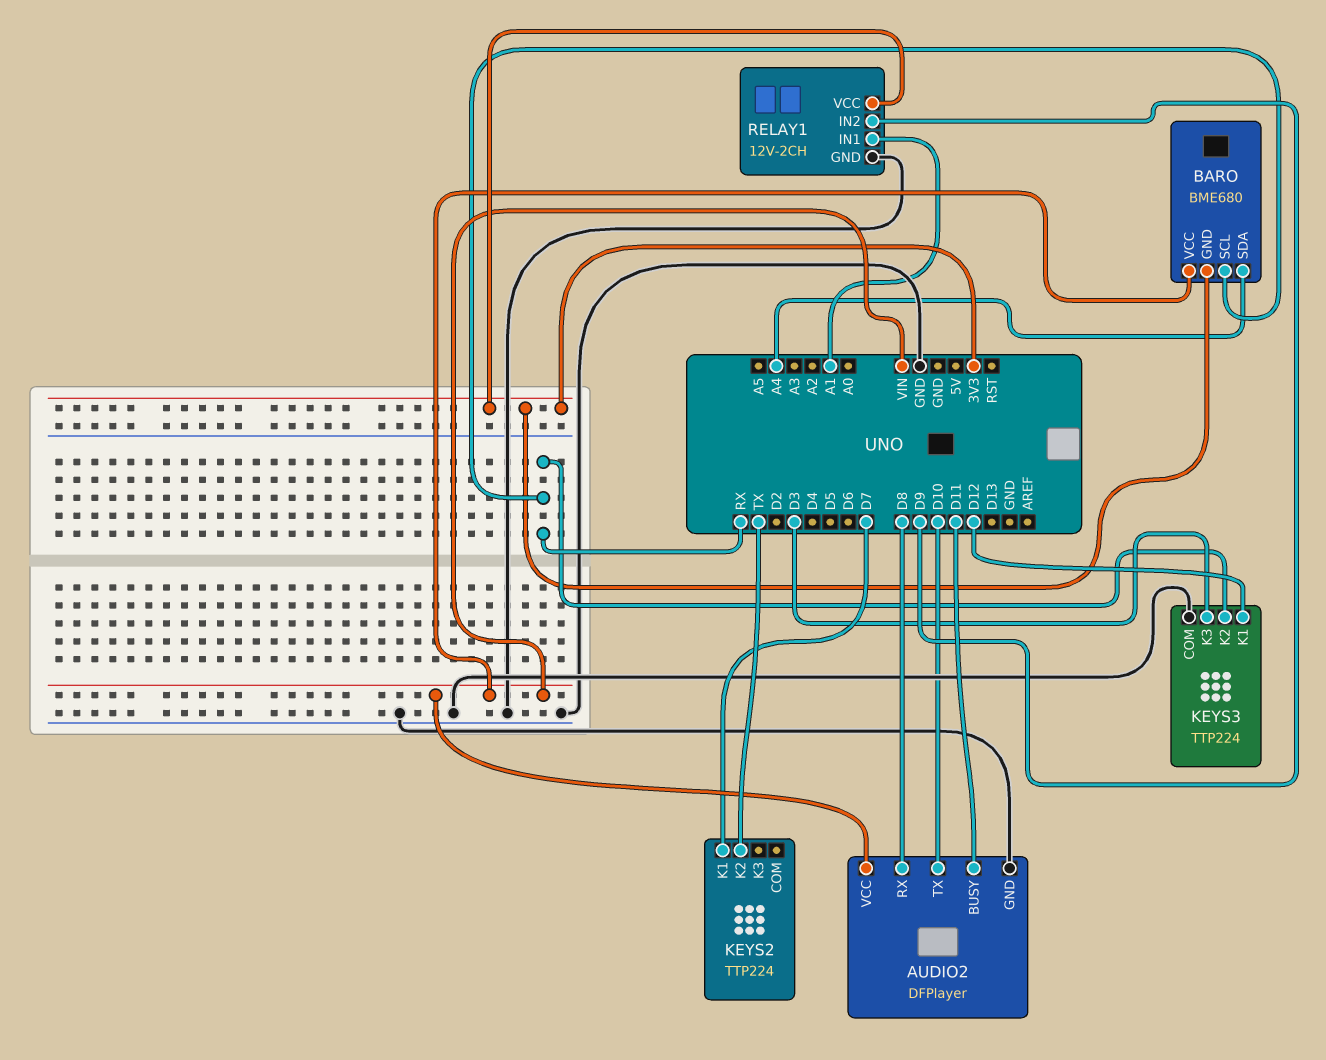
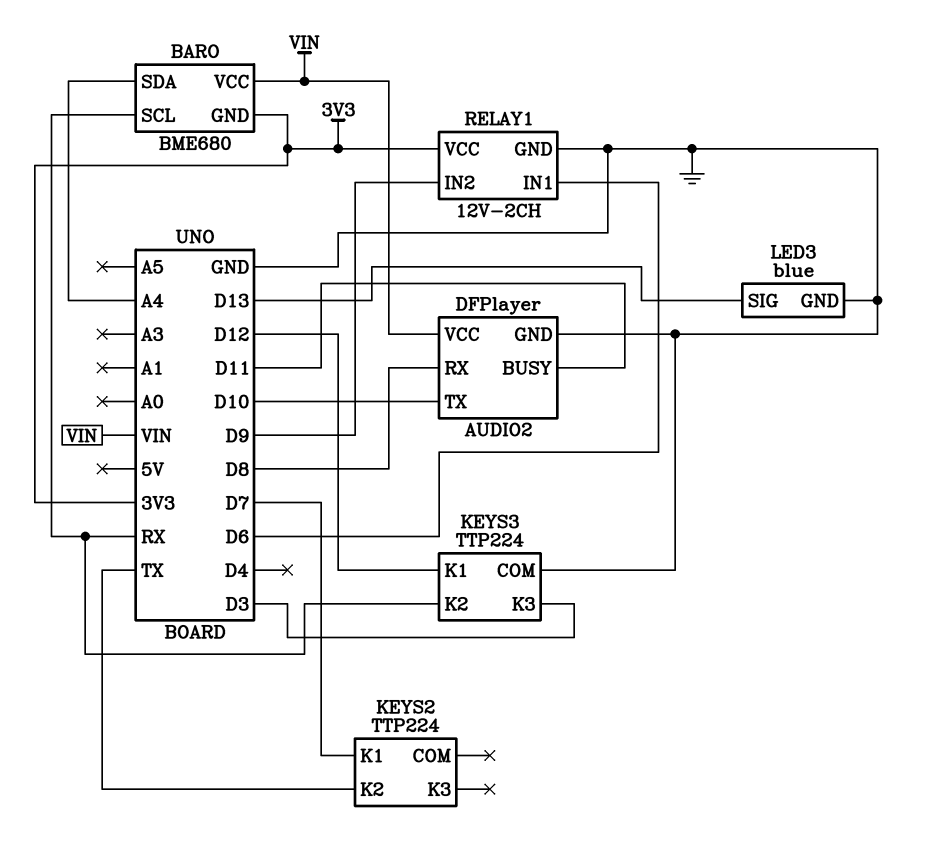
LED3: none -> blue
LED3 pin GND: none -> GND
LED3 pin SIG: none -> D13
RELAY1 pin IN1: A1 -> D6

